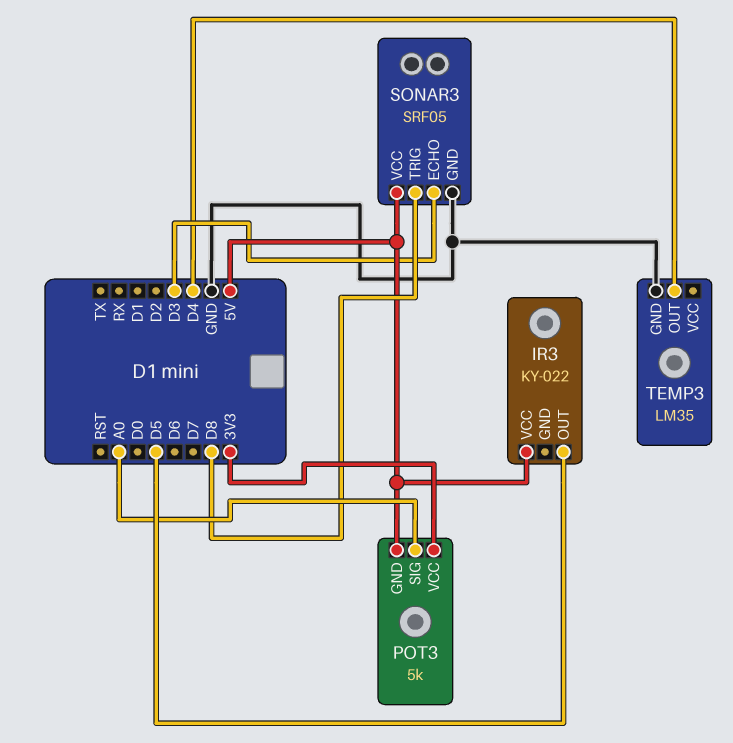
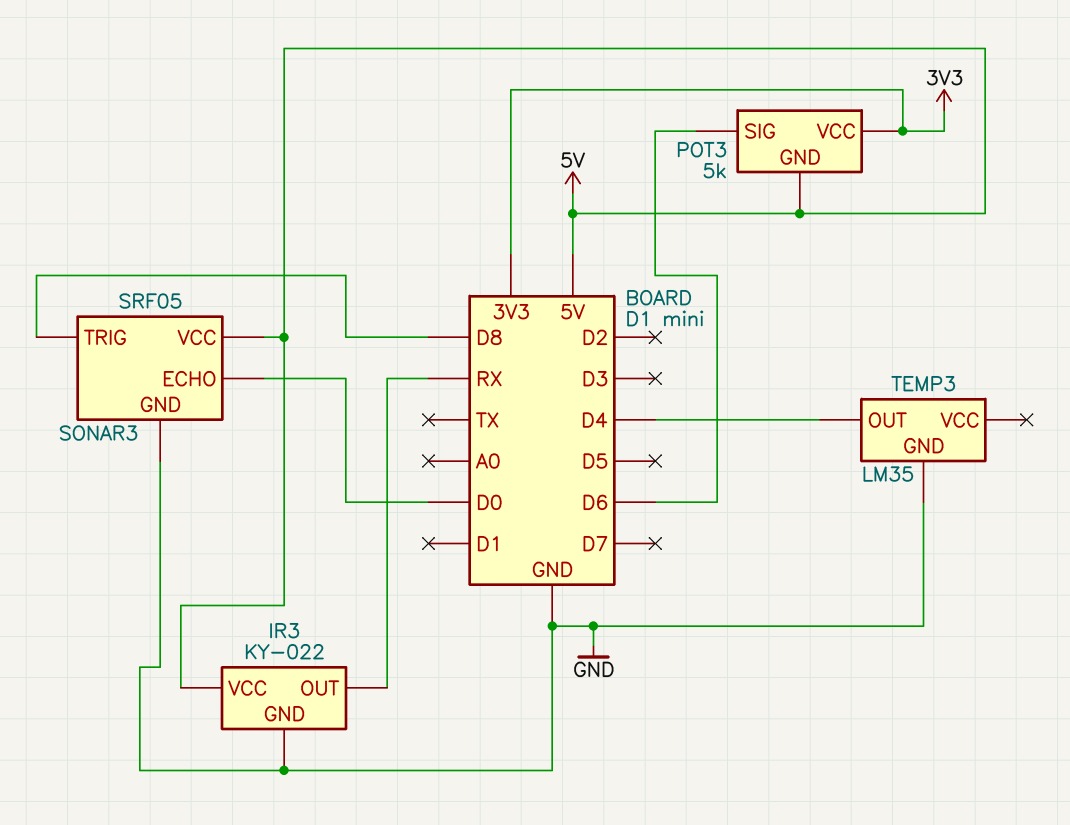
IR3 pin GND: none -> GND
IR3 pin OUT: D5 -> RX
POT3 pin SIG: A0 -> D6
SONAR3 pin ECHO: D3 -> D0

